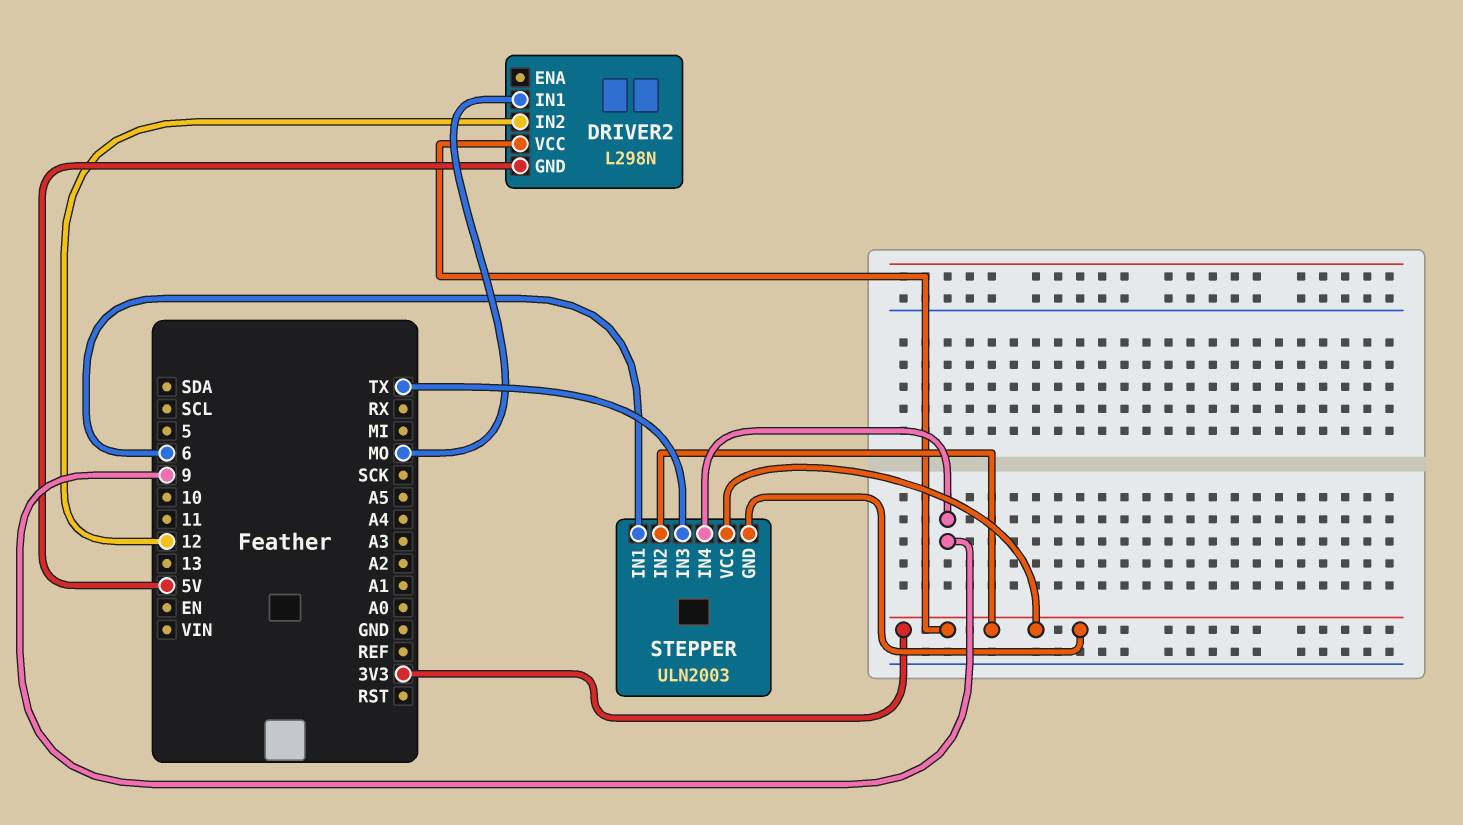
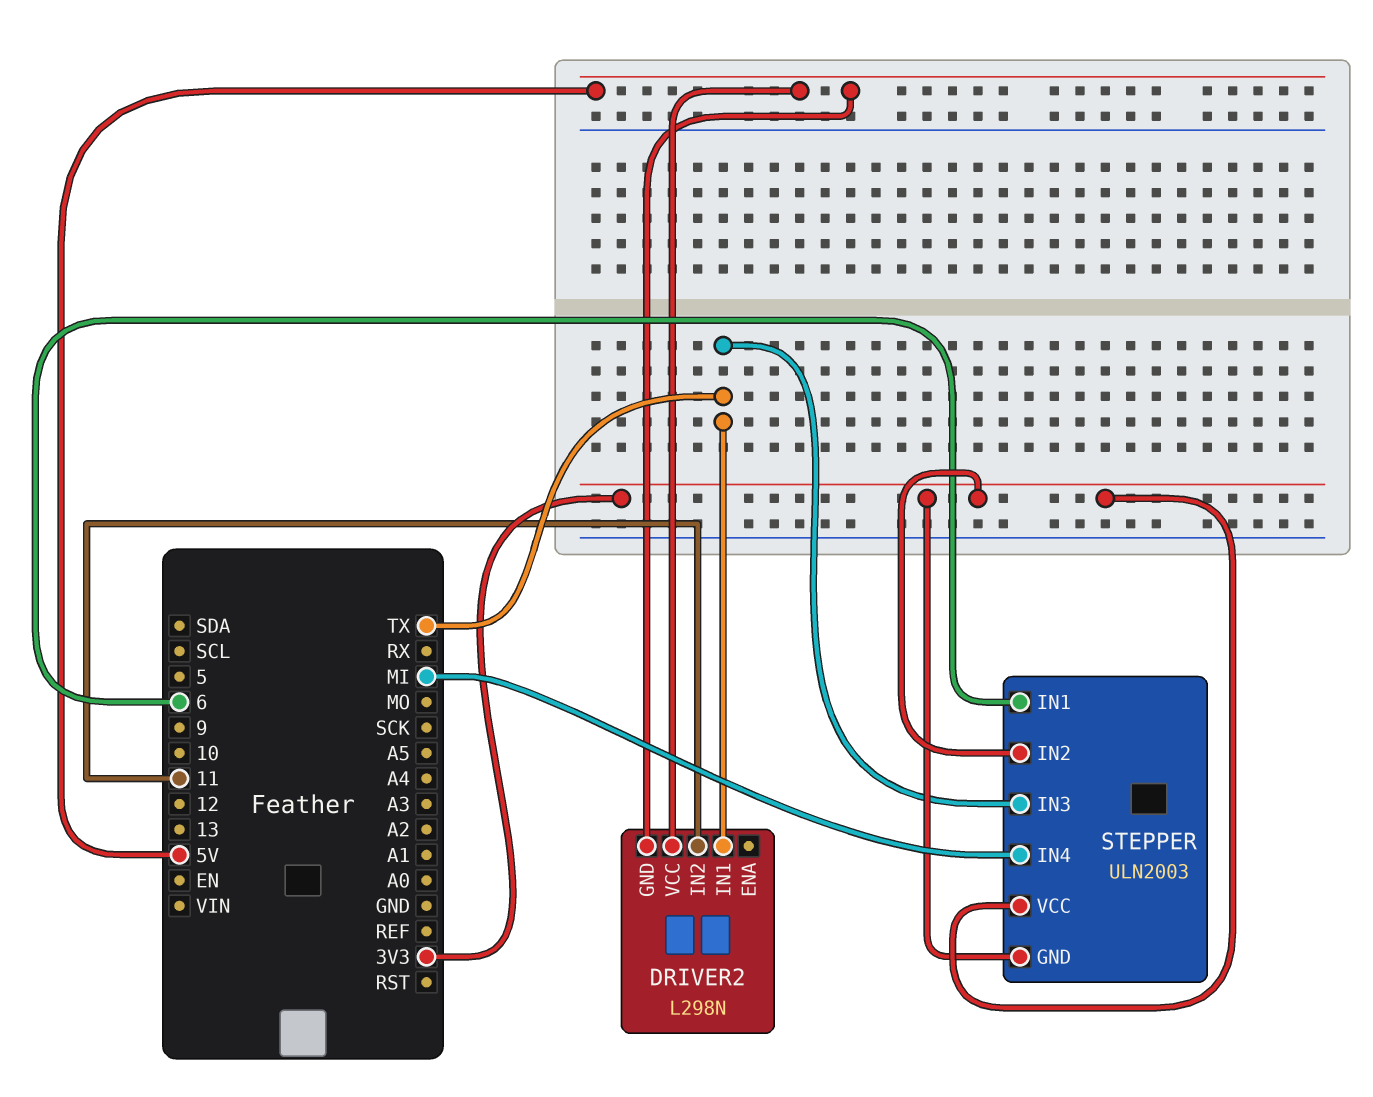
DRIVER2 pin IN1: MO -> TX
DRIVER2 pin IN2: 12 -> 11
DRIVER2 pin VCC: 3V3 -> 5V
STEPPER pin IN4: 9 -> MI

